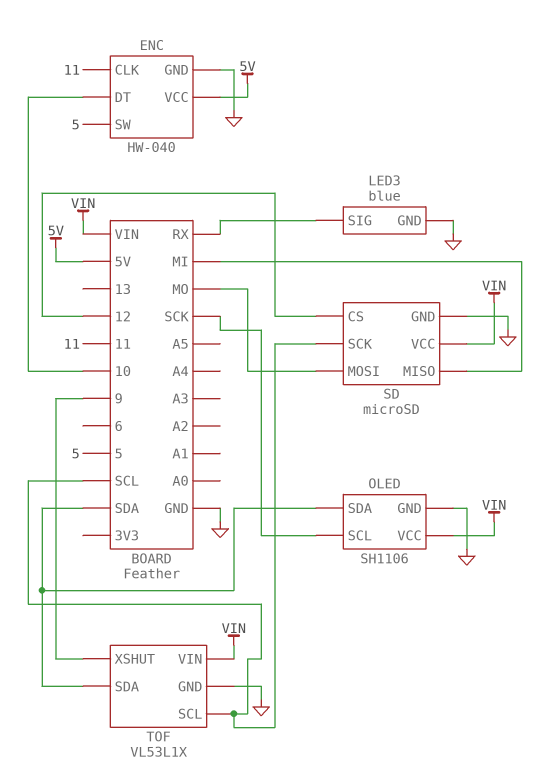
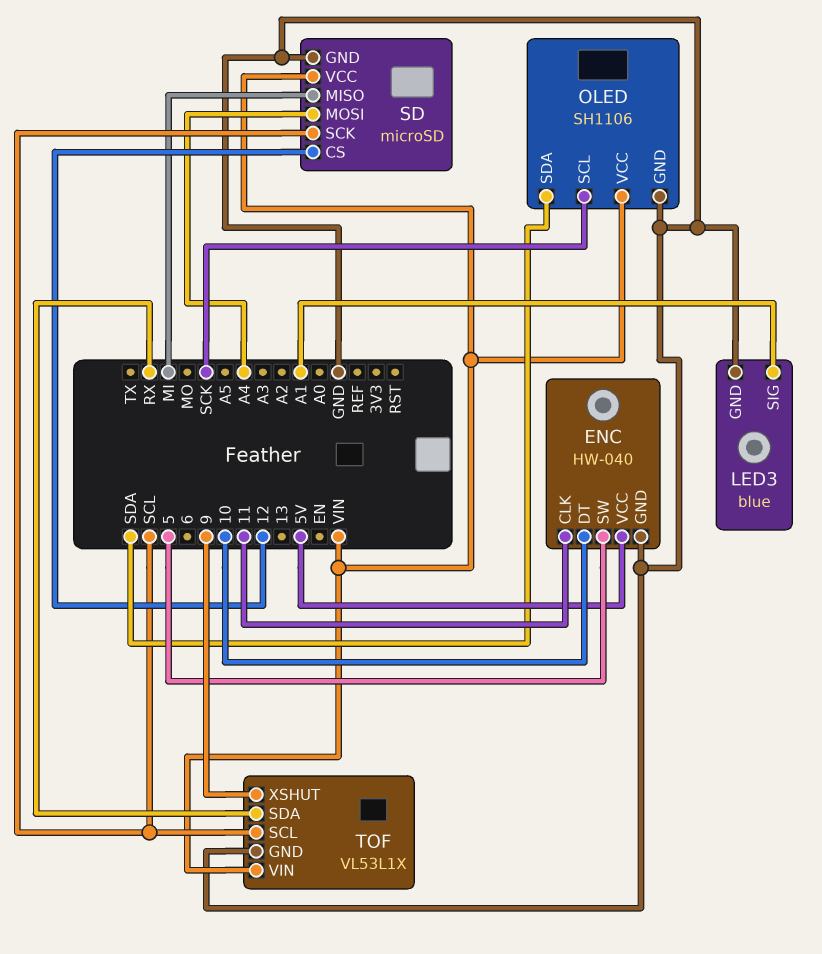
LED3 pin SIG: RX -> A1
SD pin MOSI: MO -> A4
TOF pin SDA: SDA -> RX

